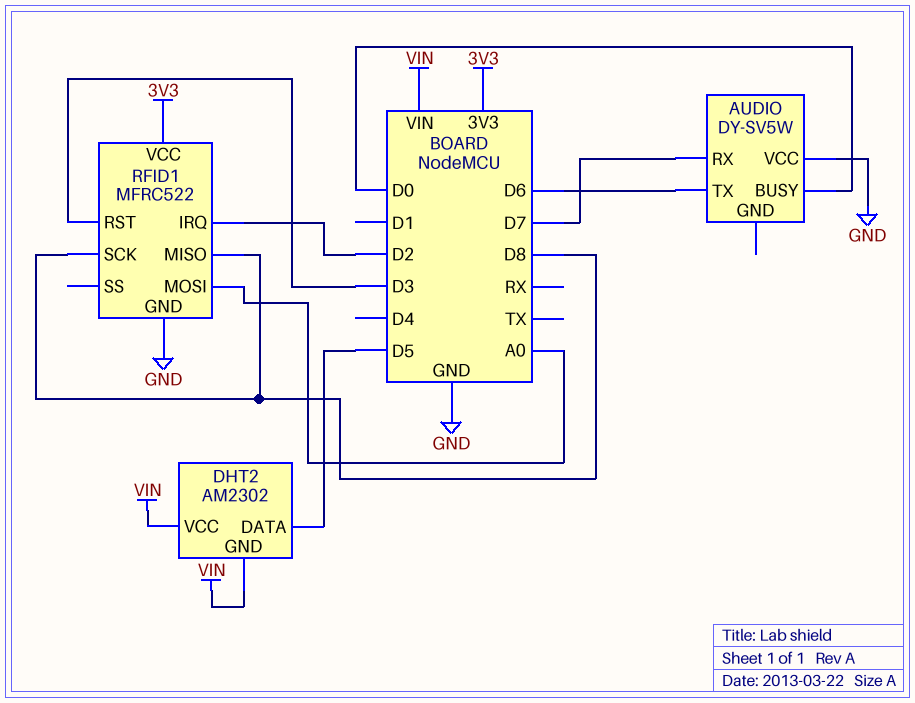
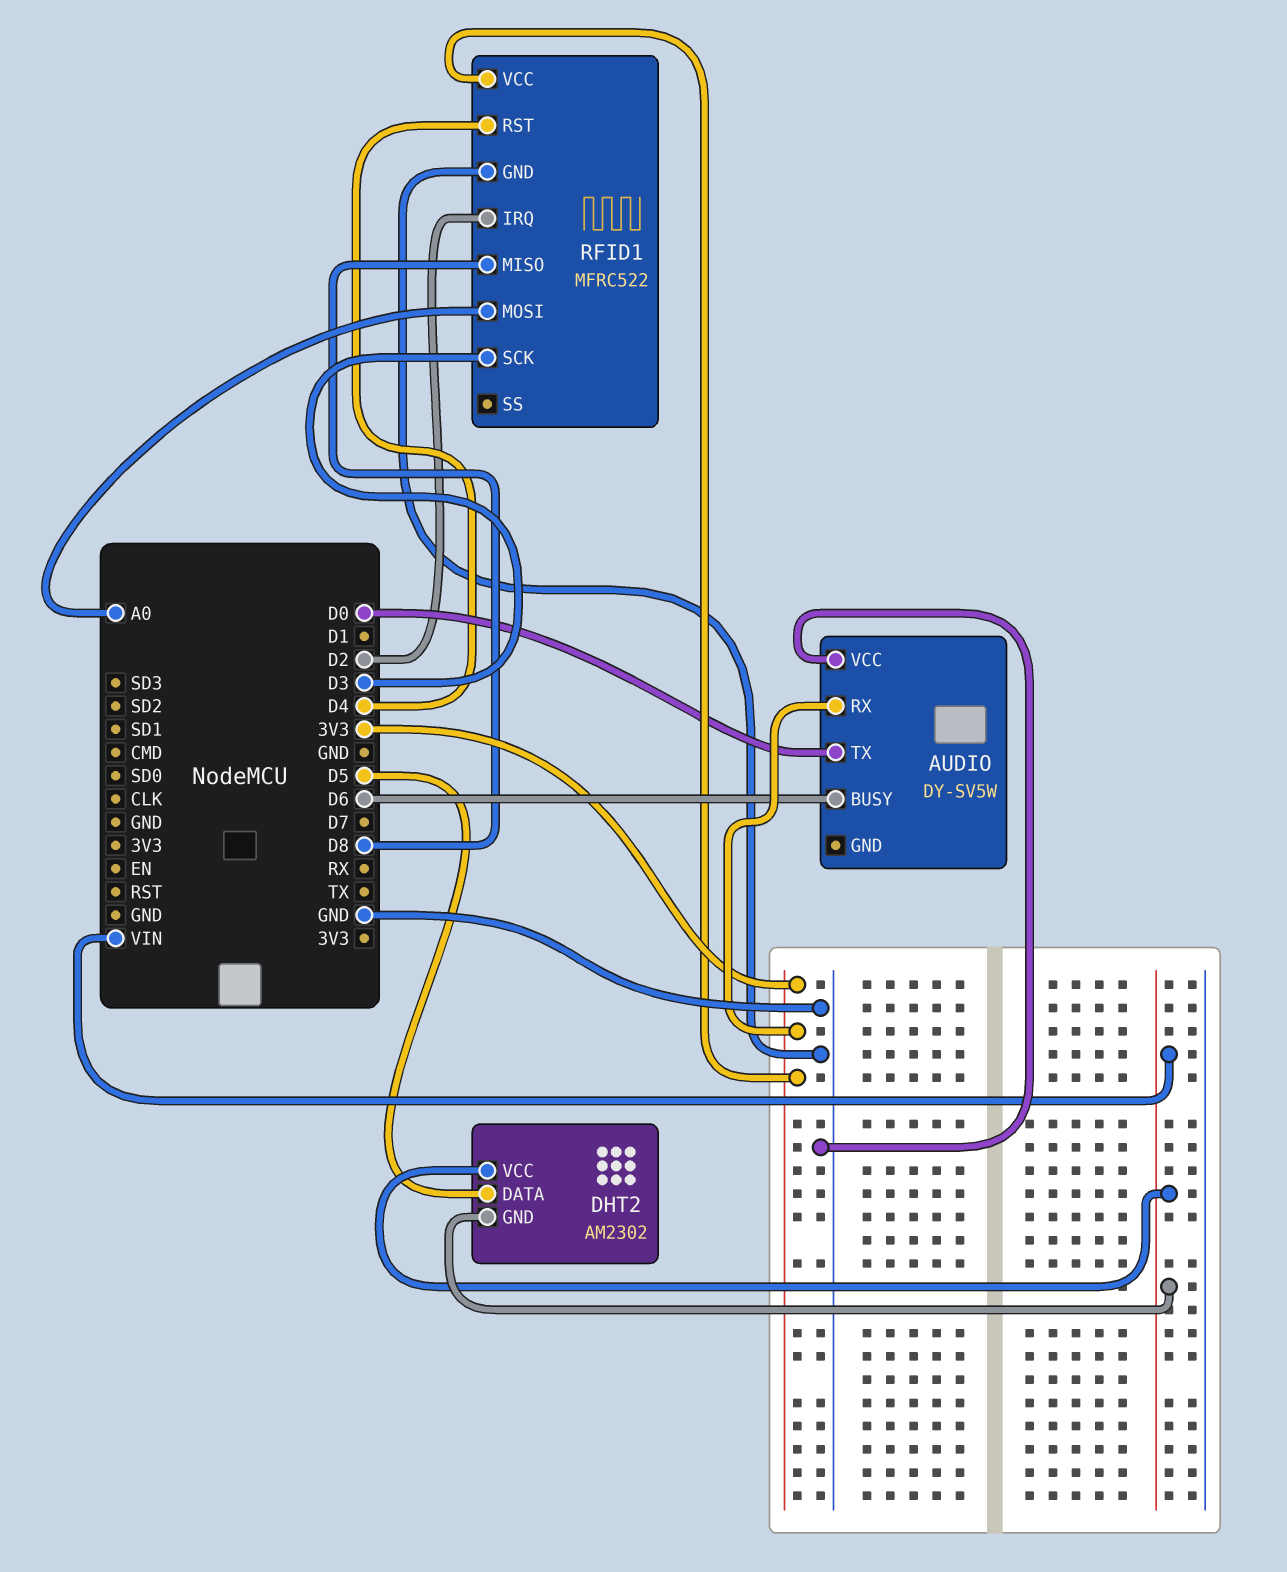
AUDIO pin BUSY: D0 -> D6
AUDIO pin RX: D7 -> 3V3
AUDIO pin TX: D6 -> D0
RFID1 pin RST: D3 -> D4
RFID1 pin SCK: D8 -> D3

